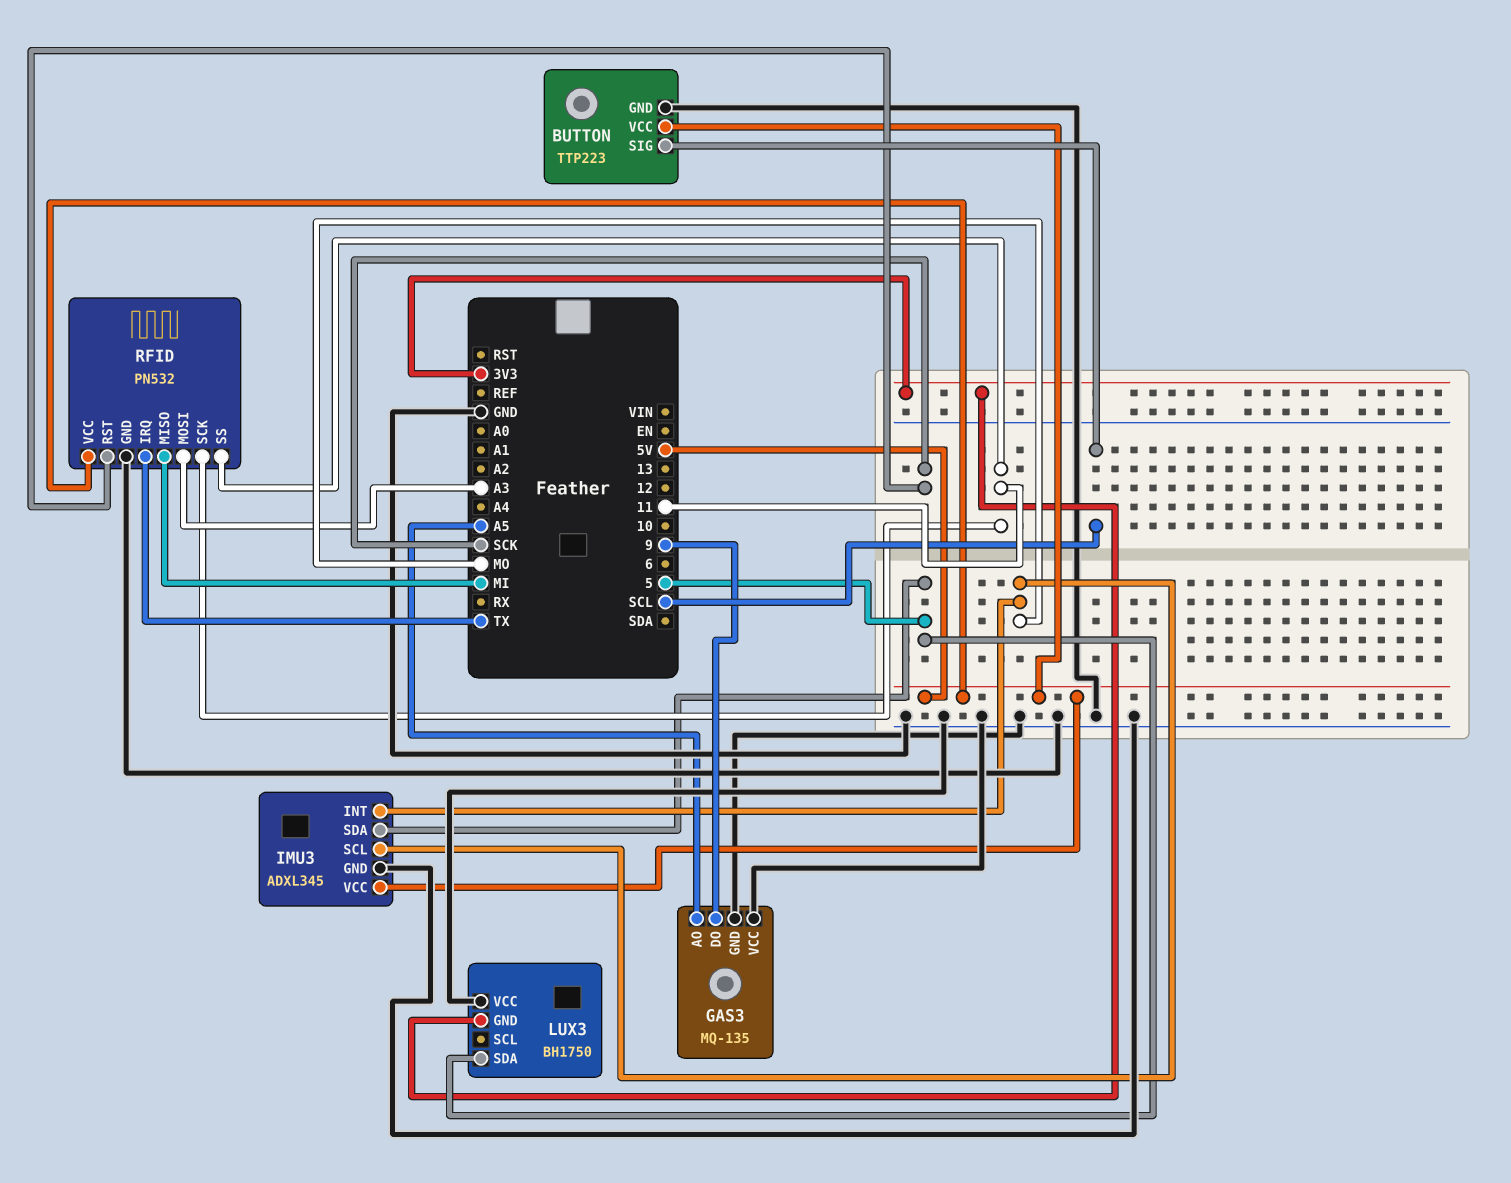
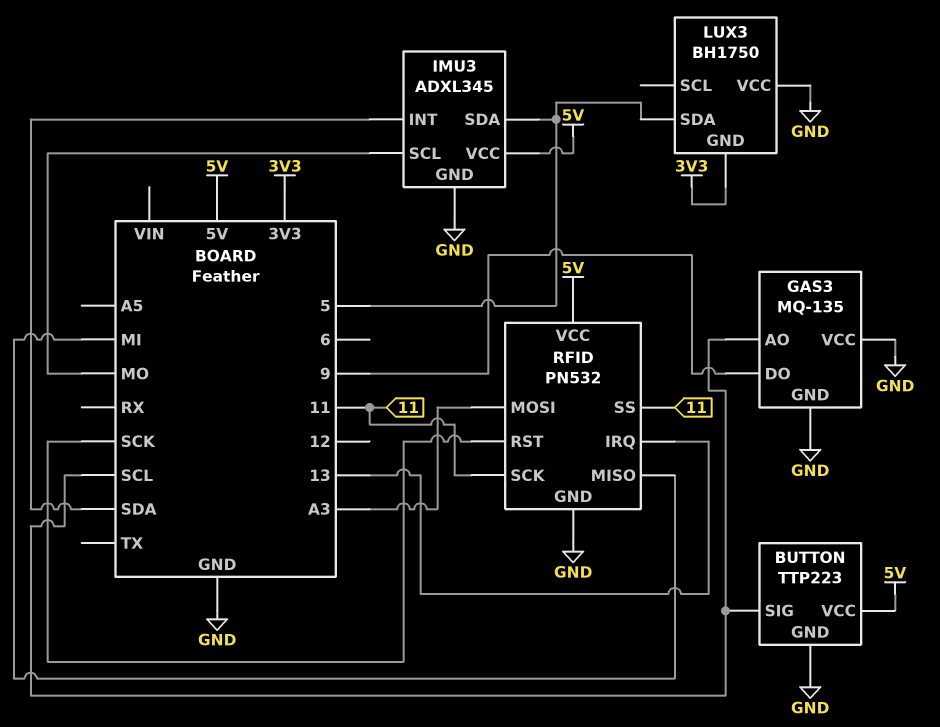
GAS3 pin AO: A5 -> SCL
IMU3 pin INT: MO -> SDA
RFID pin IRQ: TX -> 13

